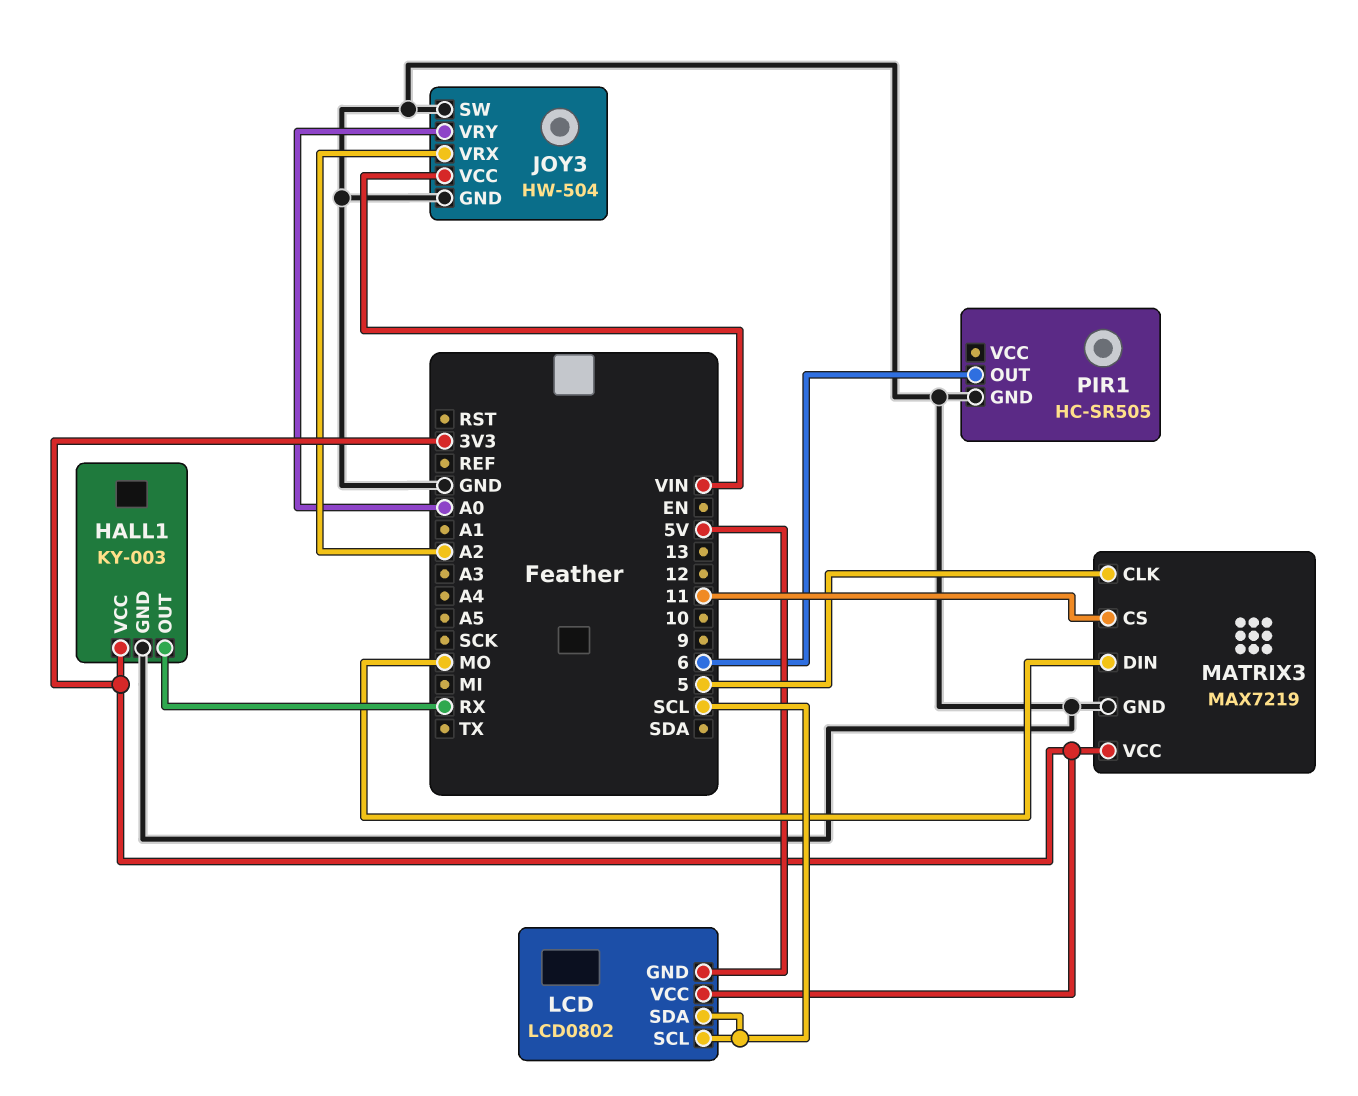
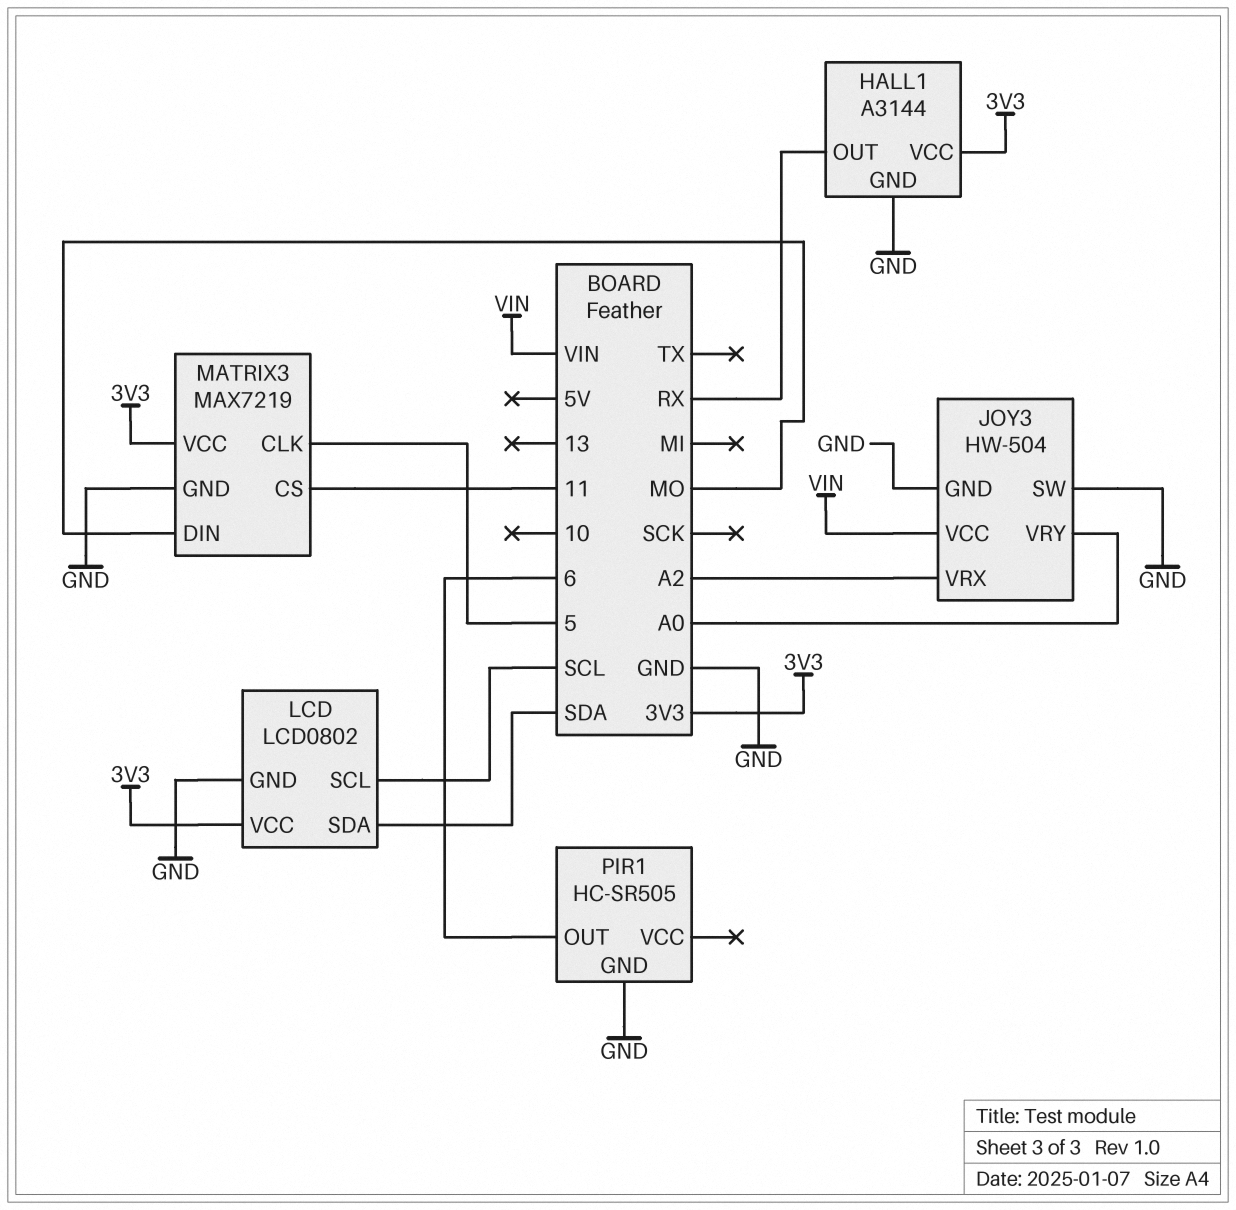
HALL1: KY-003 -> A3144
LCD pin GND: 5V -> GND
LCD pin SDA: SCL -> SDA

